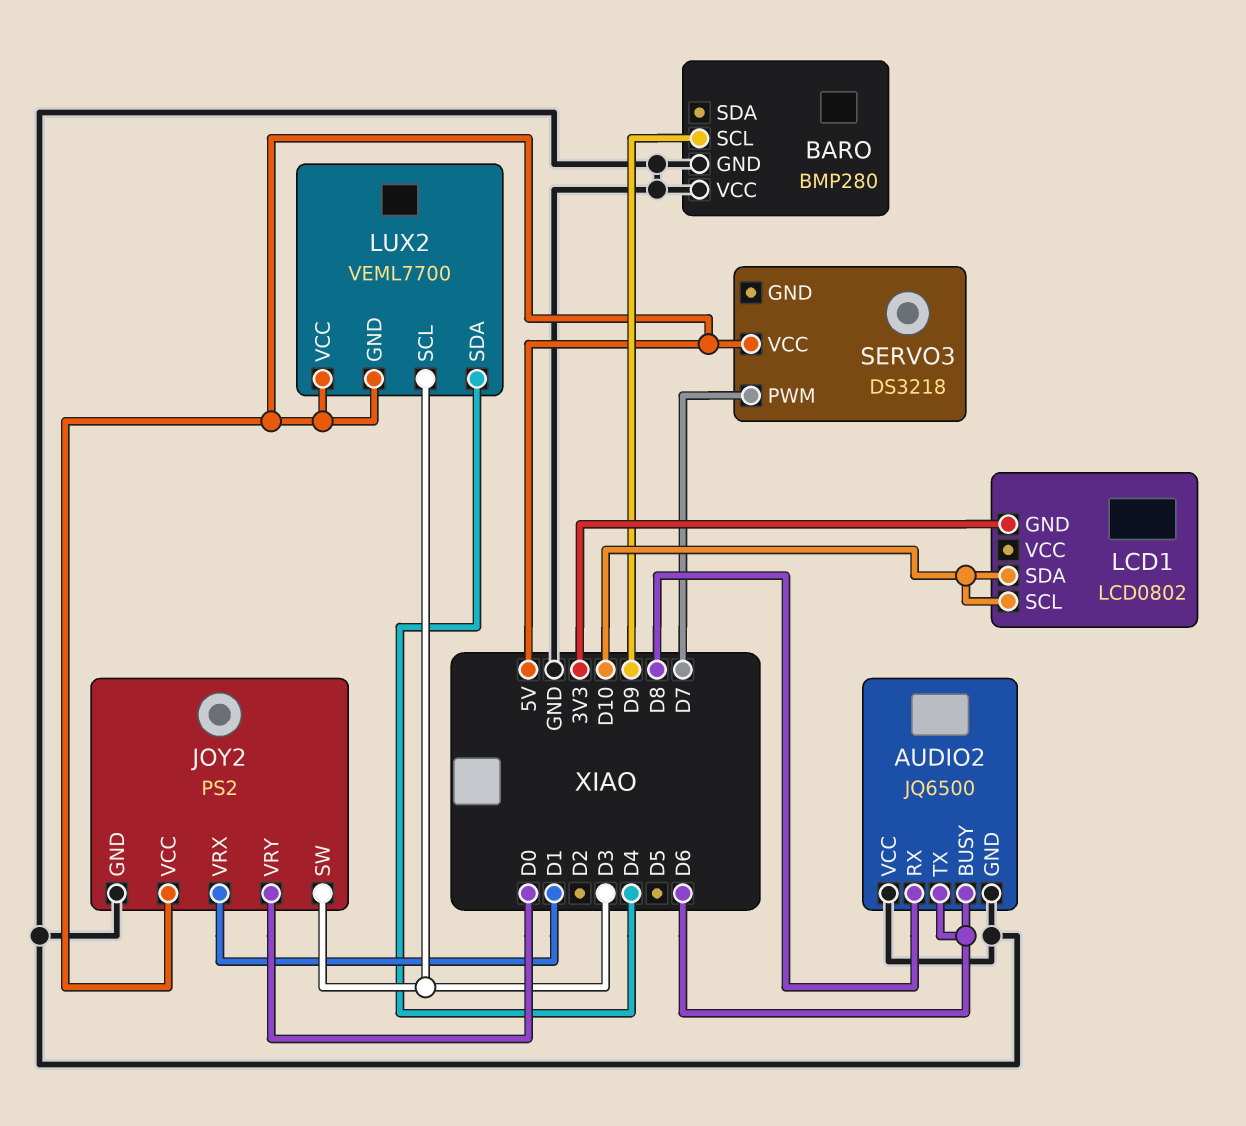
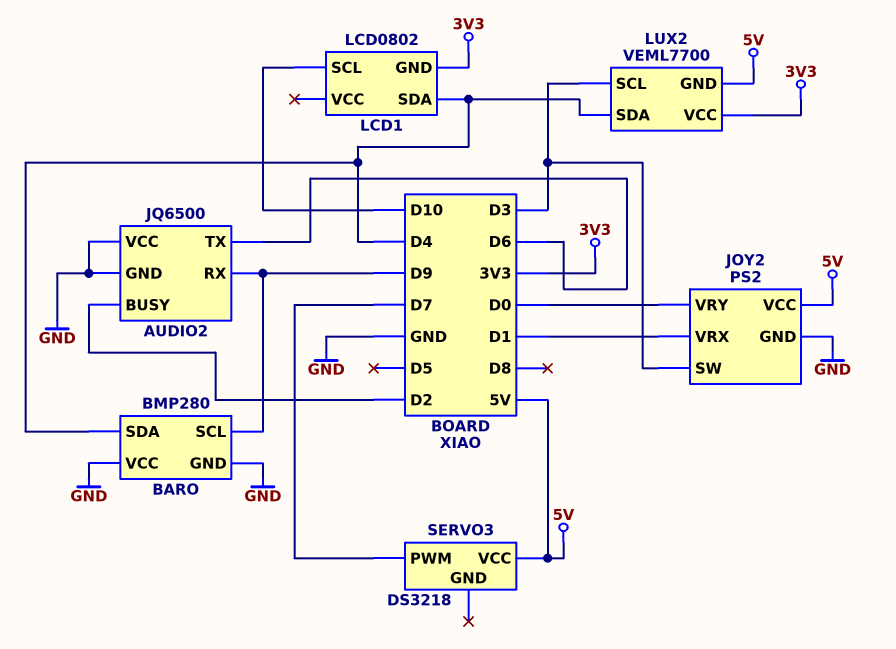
AUDIO2 pin BUSY: D6 -> D2
AUDIO2 pin RX: D8 -> D9
BARO pin SDA: none -> D4
LCD1 pin SDA: D10 -> D4
LUX2 pin VCC: 5V -> 3V3

